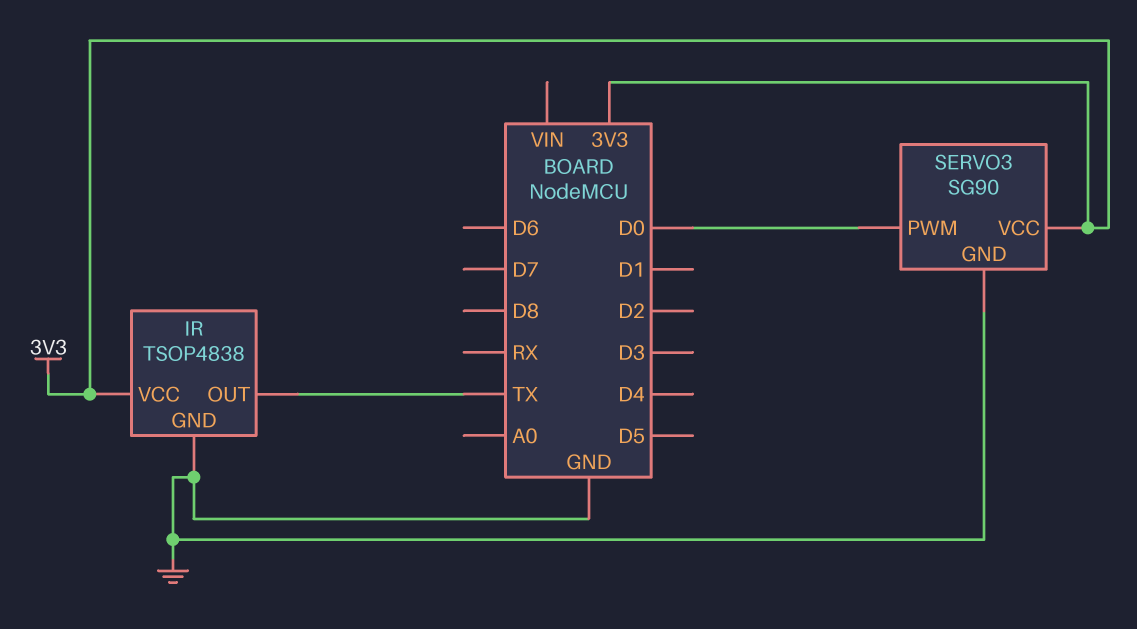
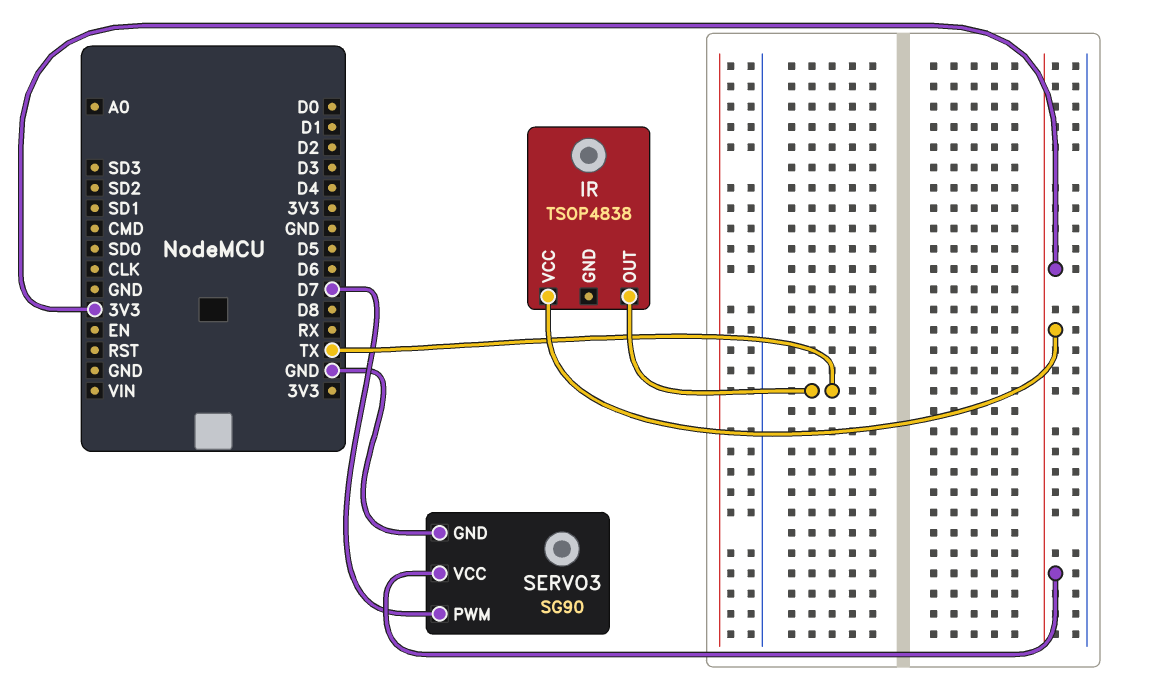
IR pin GND: GND -> none
SERVO3 pin PWM: D0 -> D7

